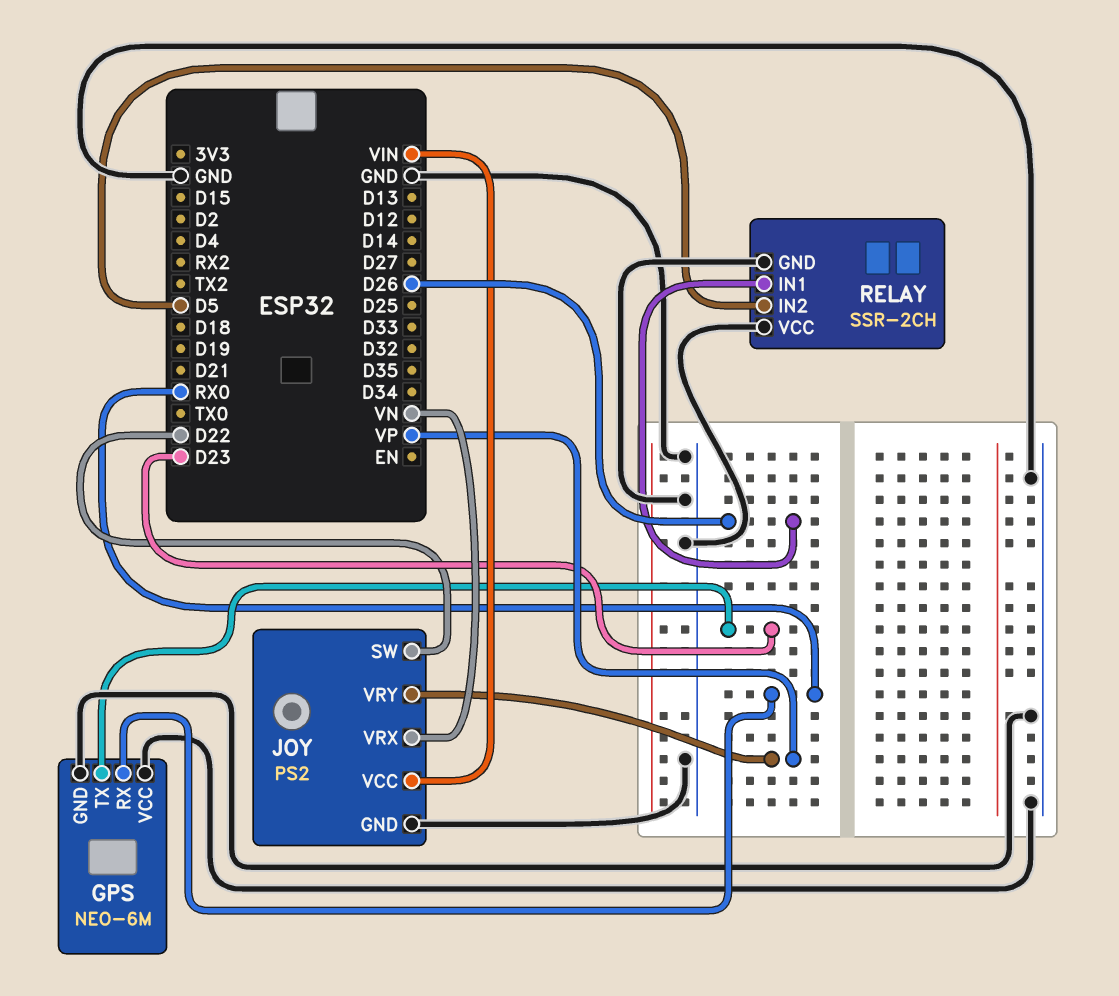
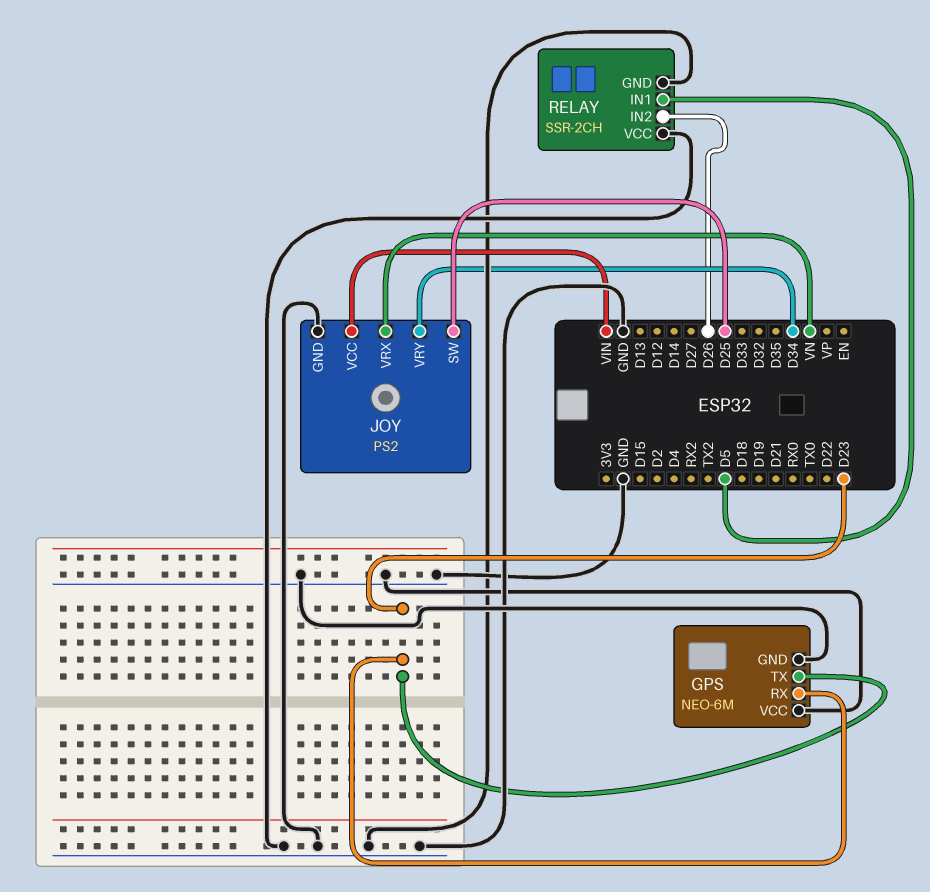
GPS pin RX: RX0 -> D23
JOY pin SW: D22 -> D25
JOY pin VRY: VP -> D34
RELAY pin IN1: D26 -> D5
RELAY pin IN2: D5 -> D26

